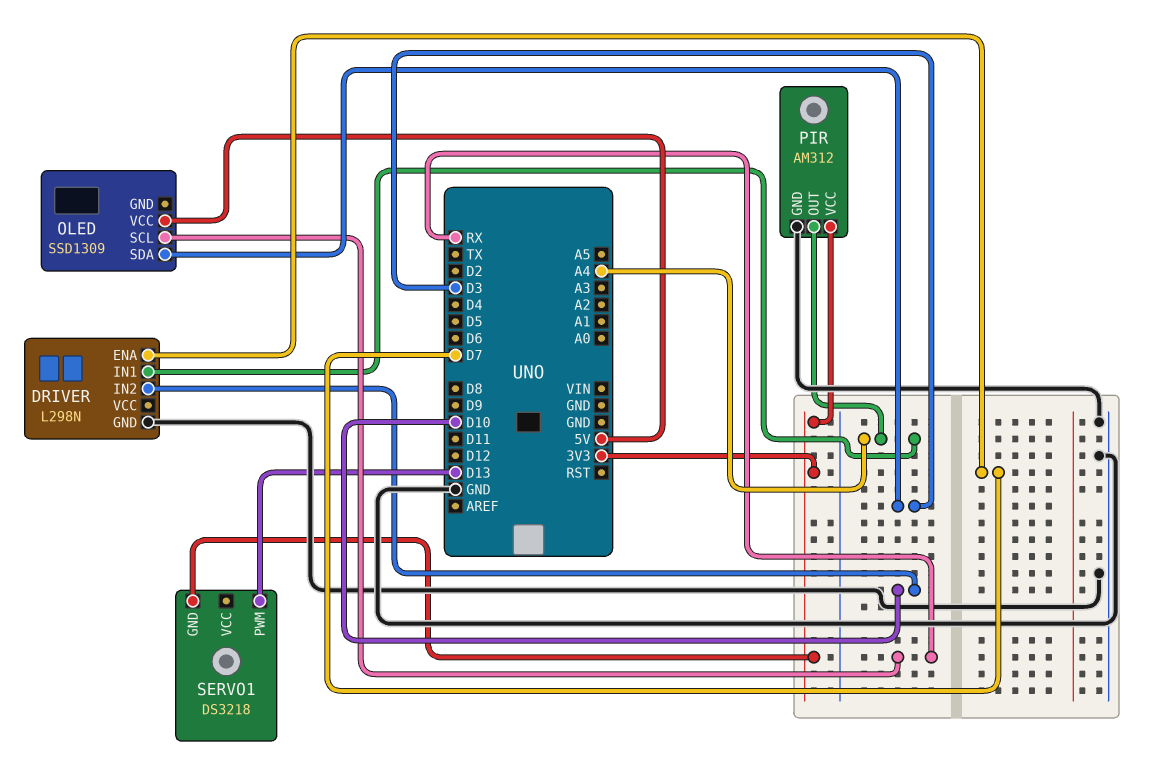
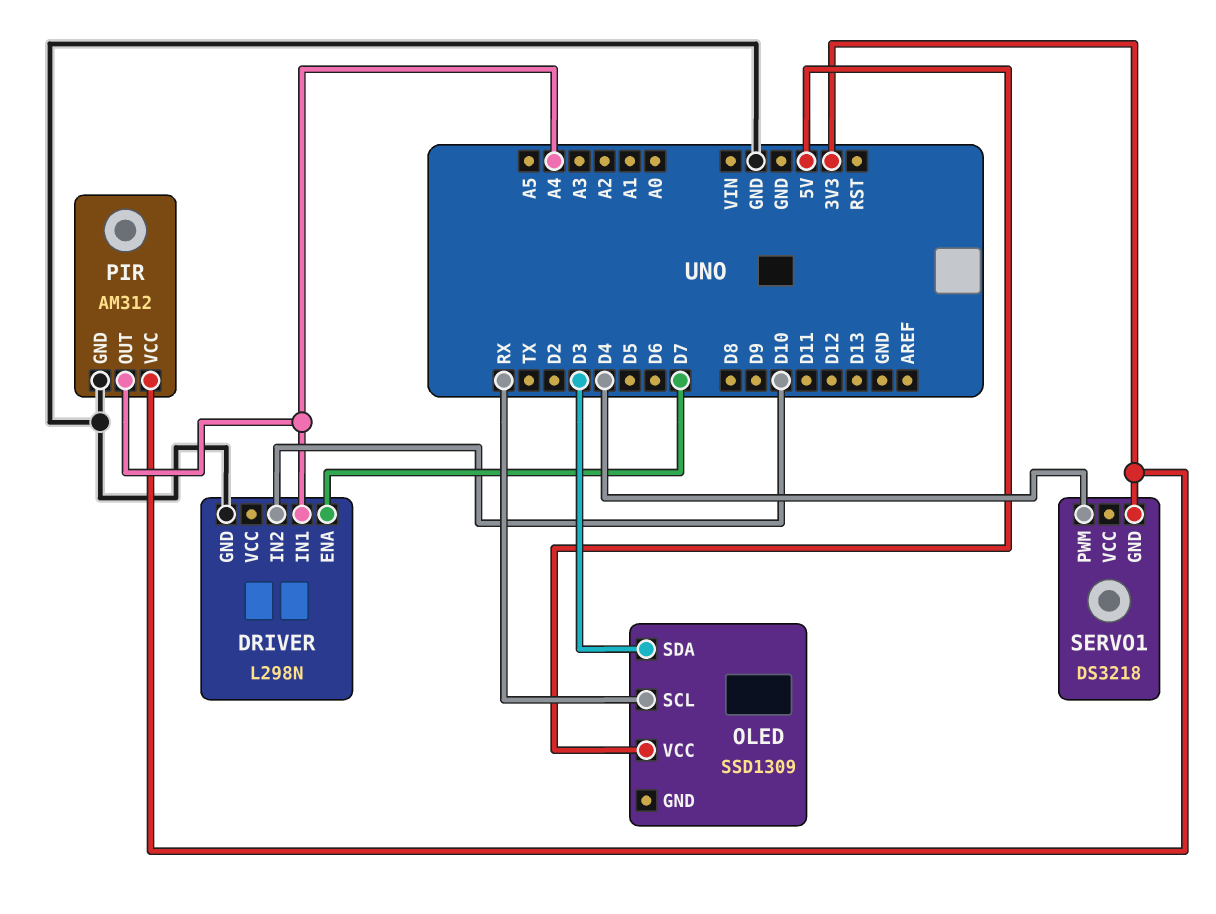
SERVO1 pin PWM: D13 -> D4

